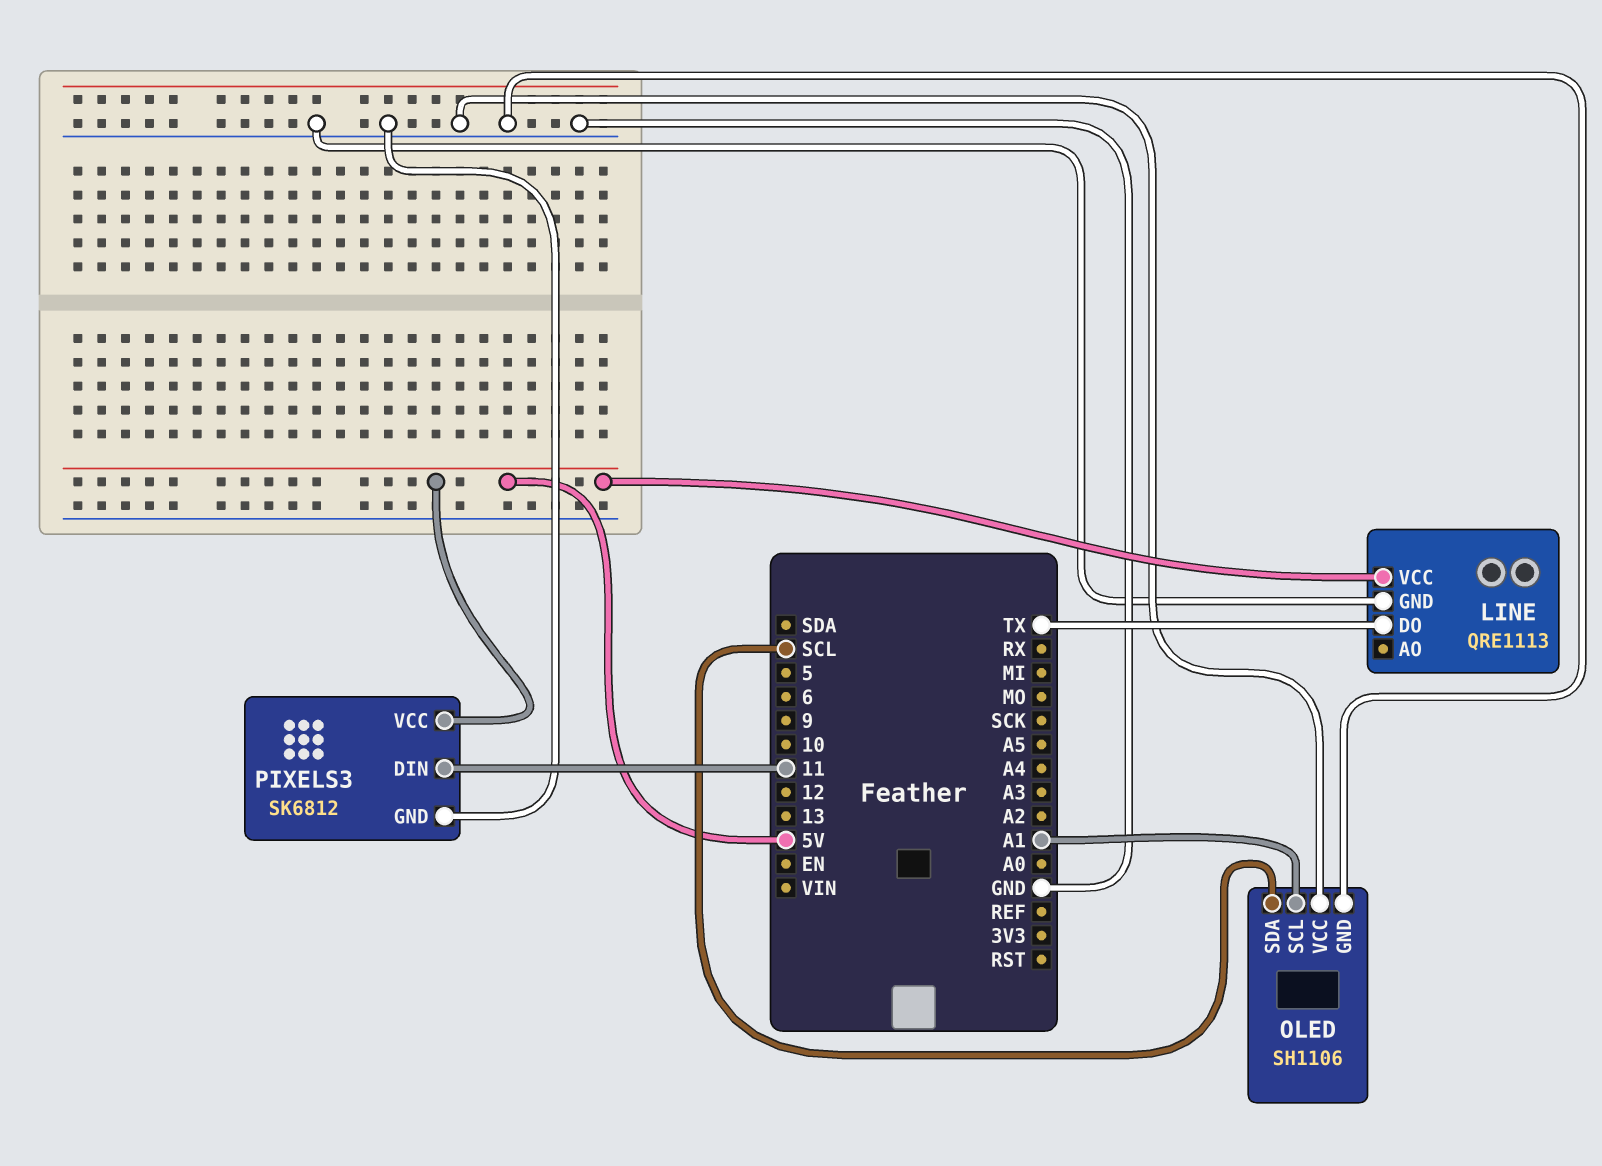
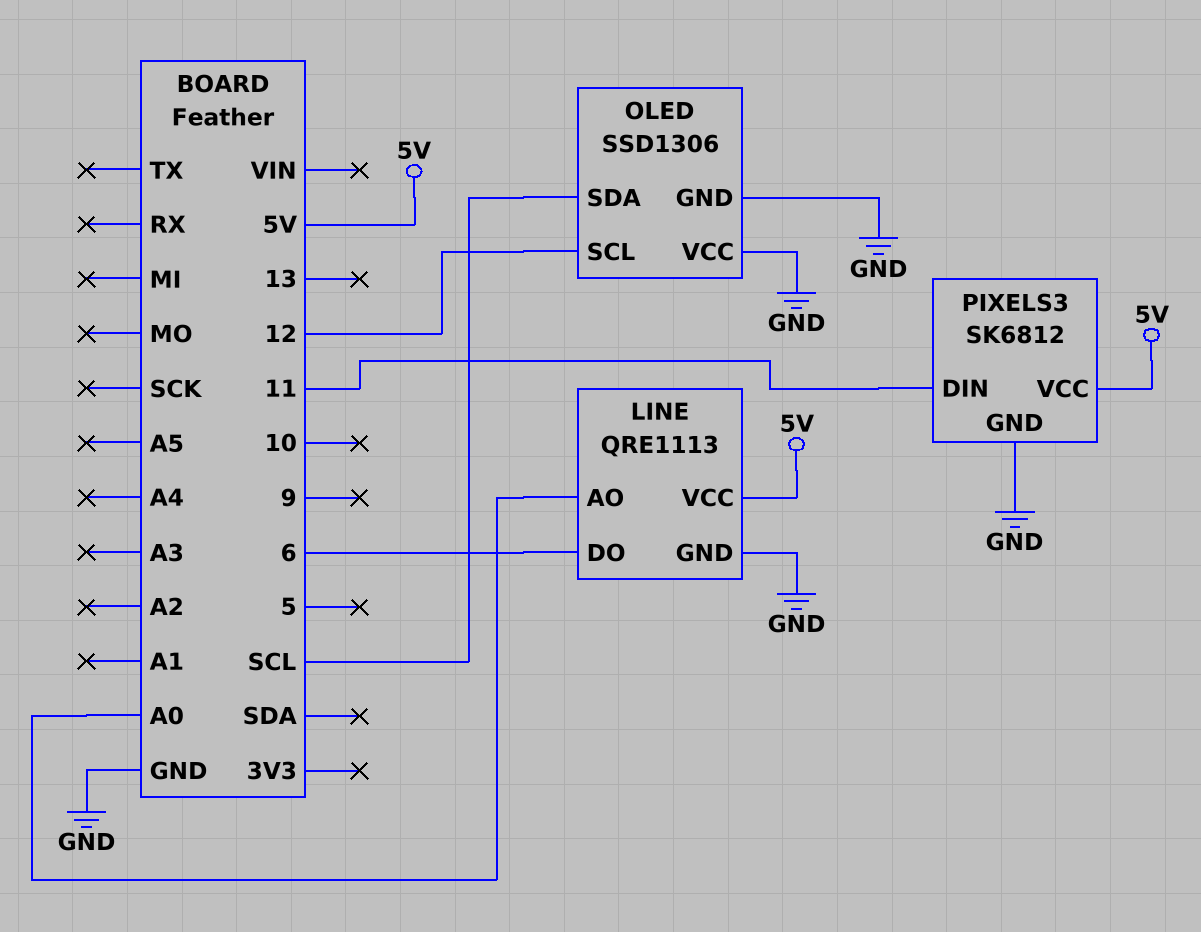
LINE pin AO: none -> A0
LINE pin DO: TX -> 6
OLED: SH1106 -> SSD1306
OLED pin SCL: A1 -> 12

